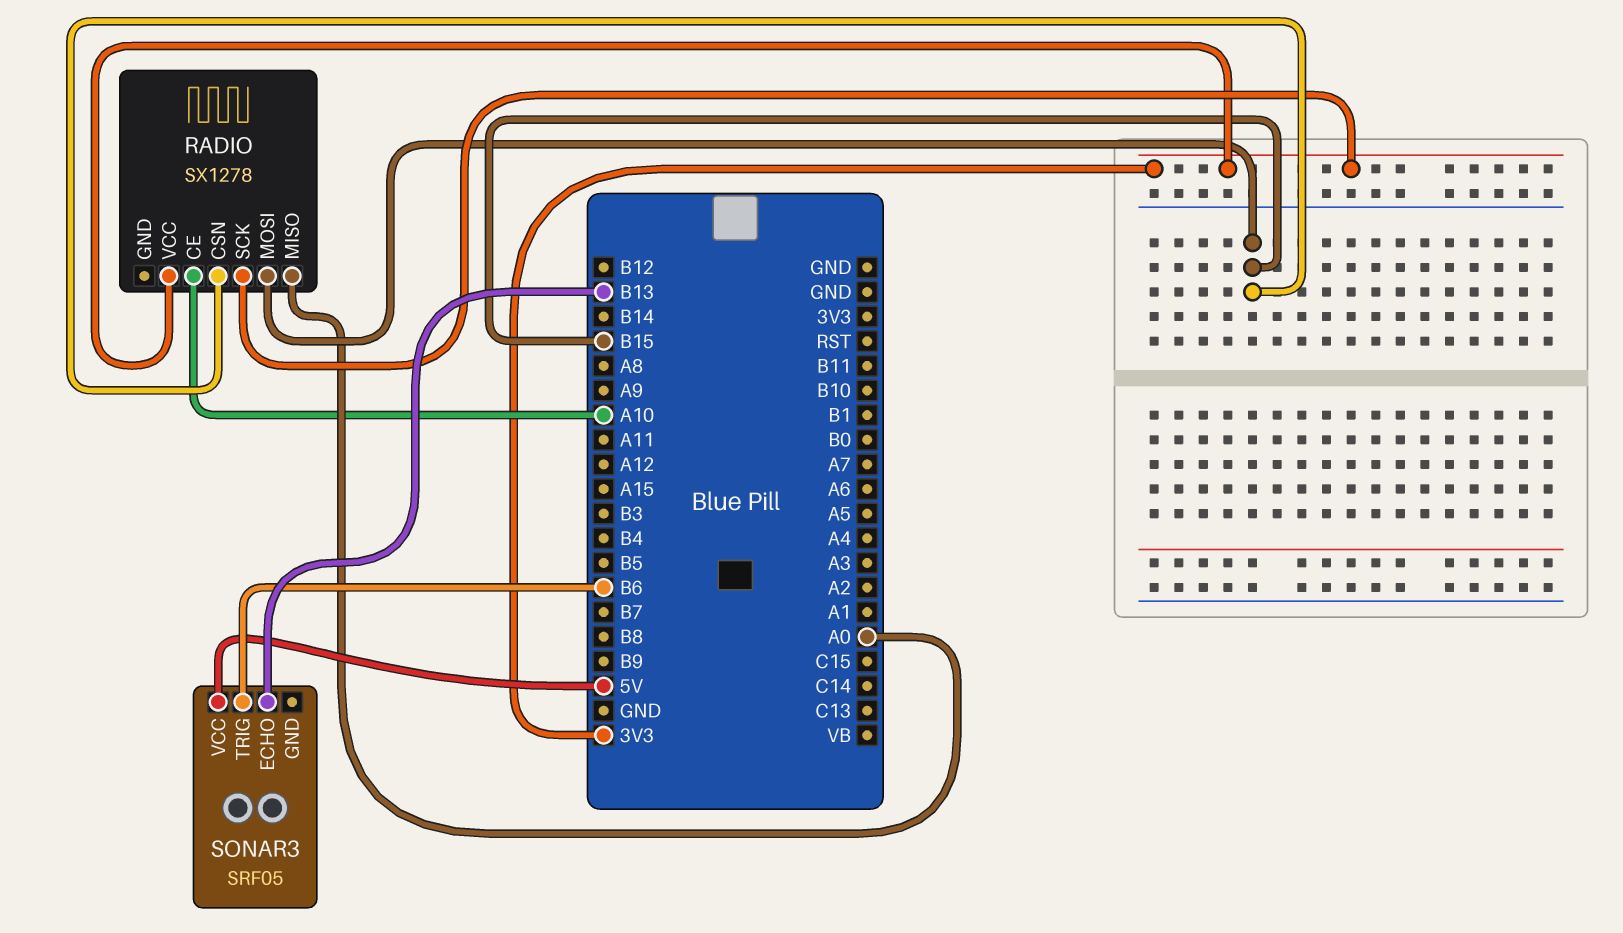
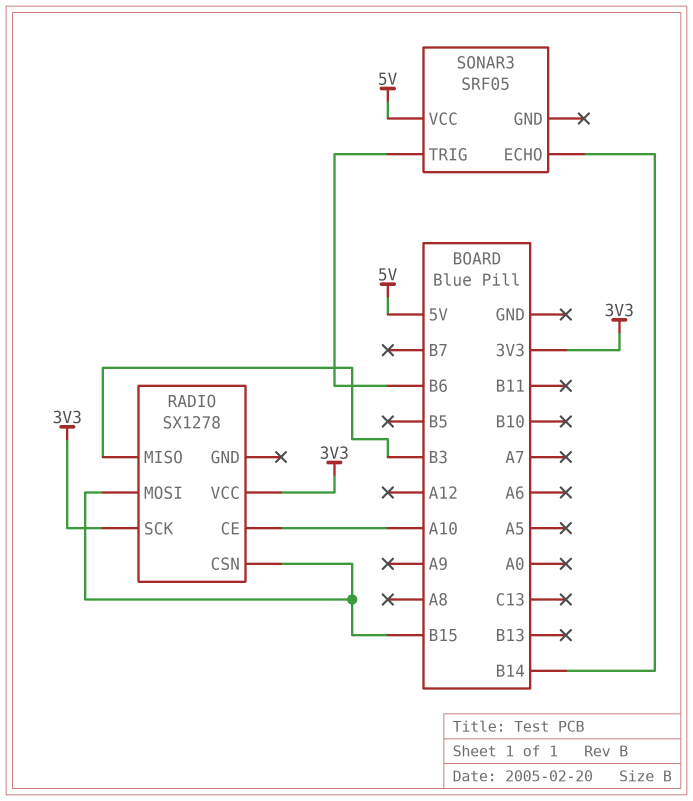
RADIO pin MISO: A0 -> B3
SONAR3 pin ECHO: B13 -> B14

